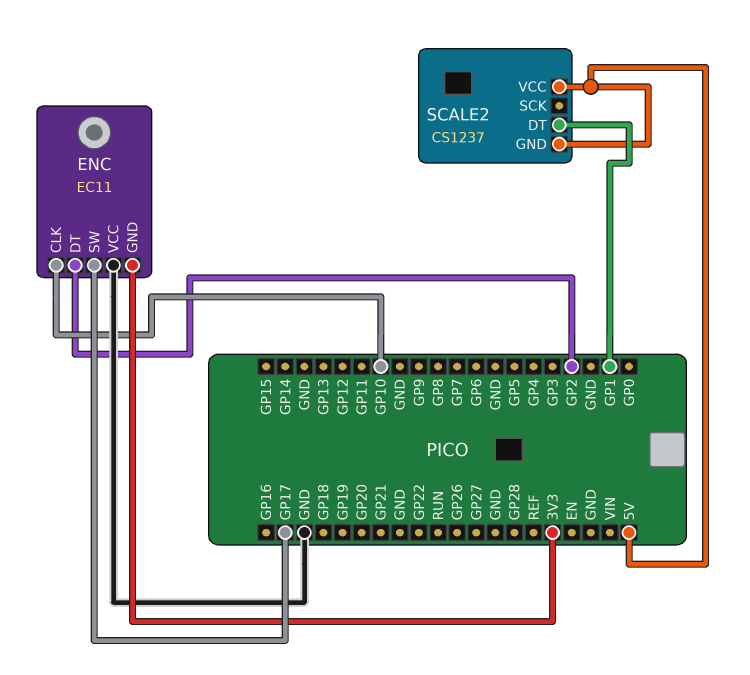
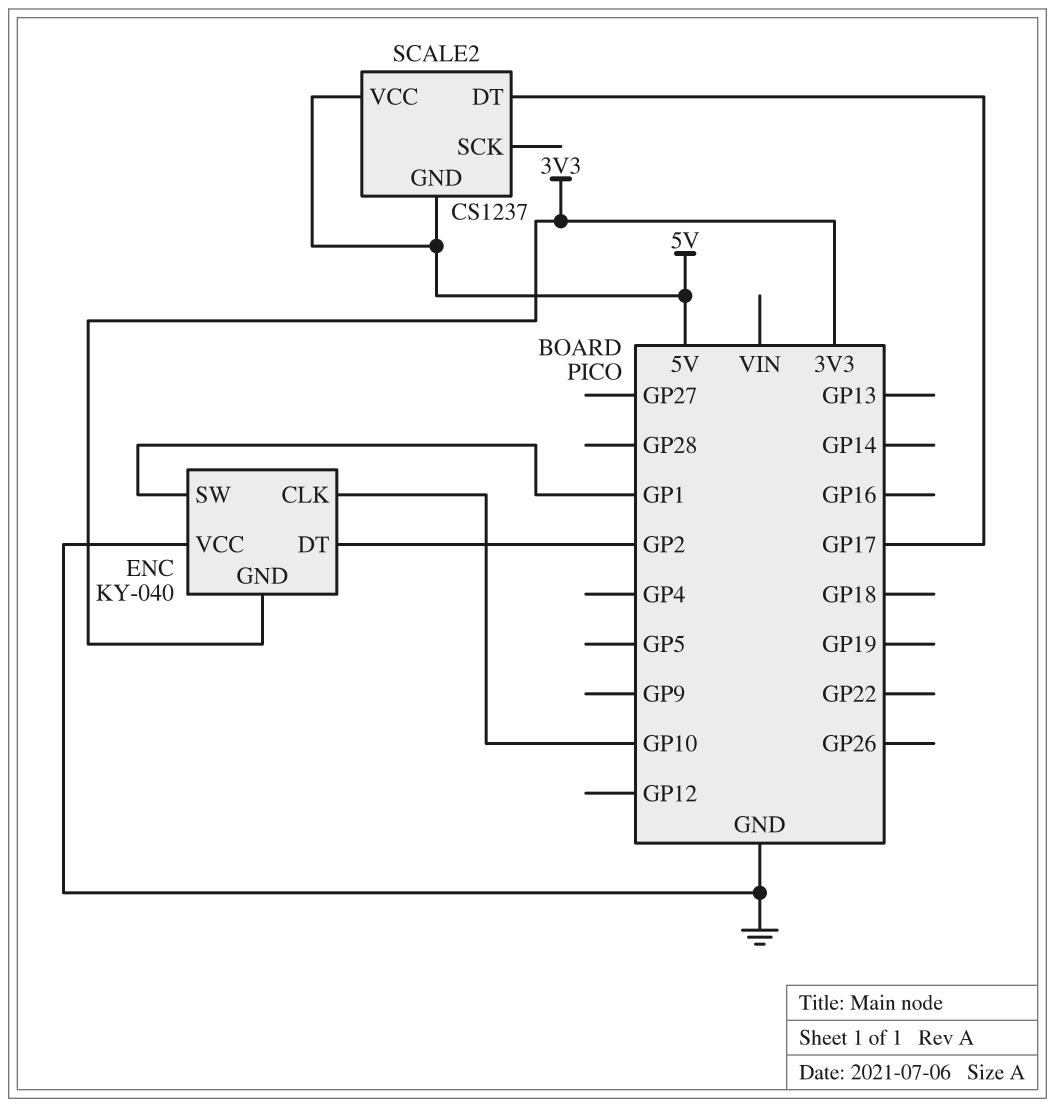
ENC: EC11 -> KY-040
ENC pin SW: GP17 -> GP1
SCALE2 pin DT: GP1 -> GP17

